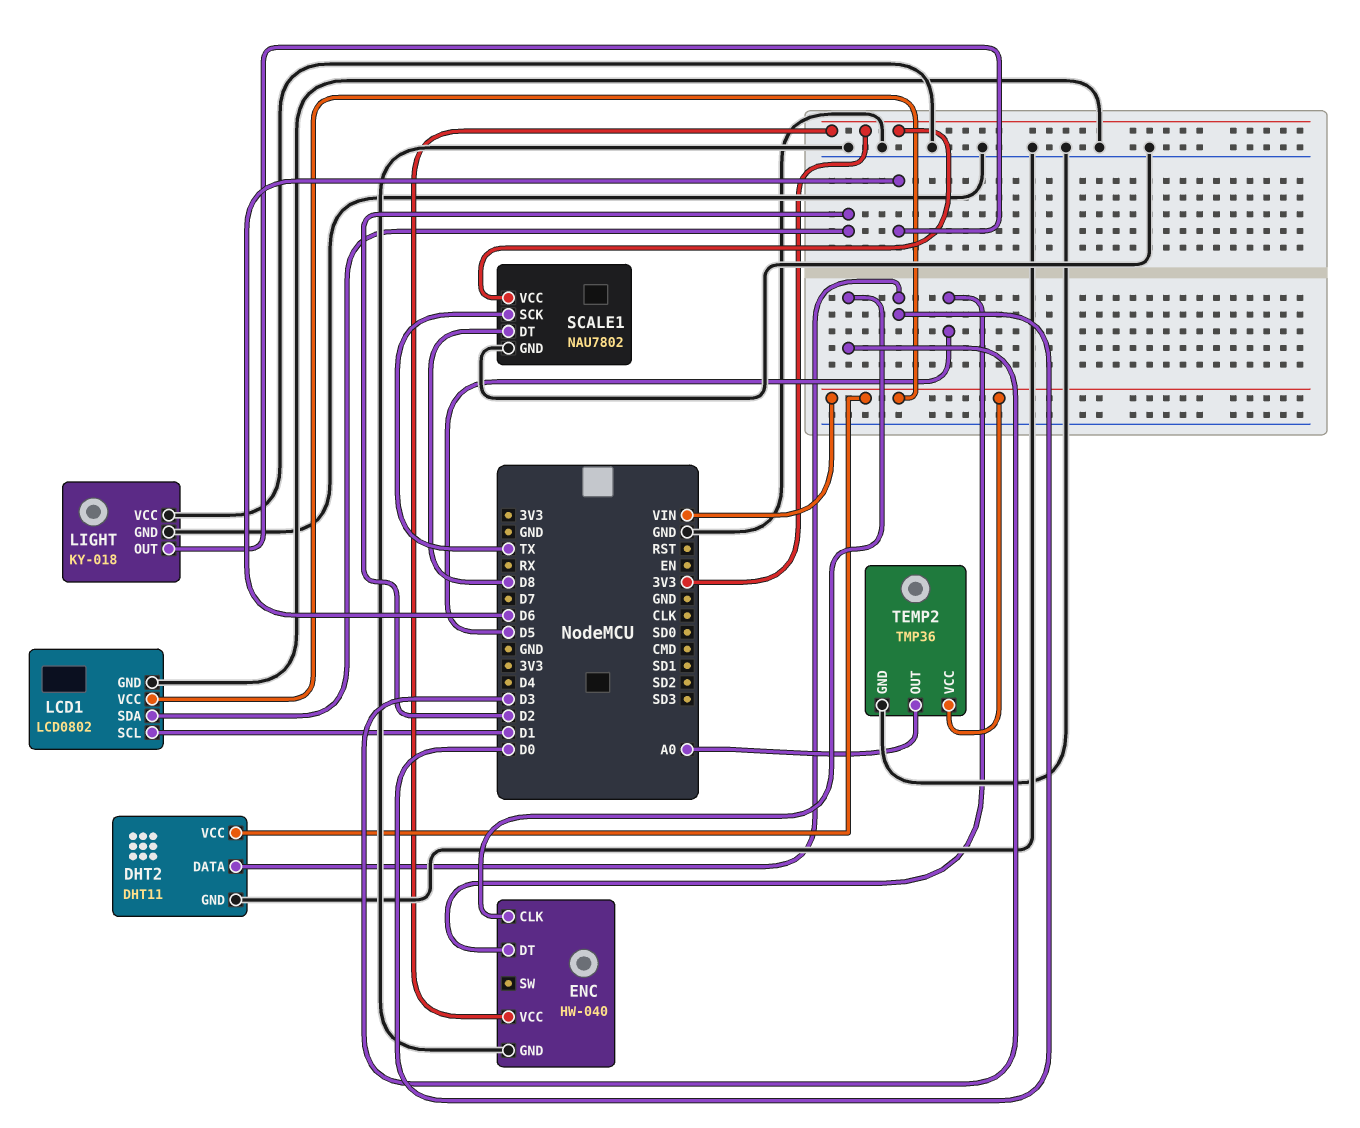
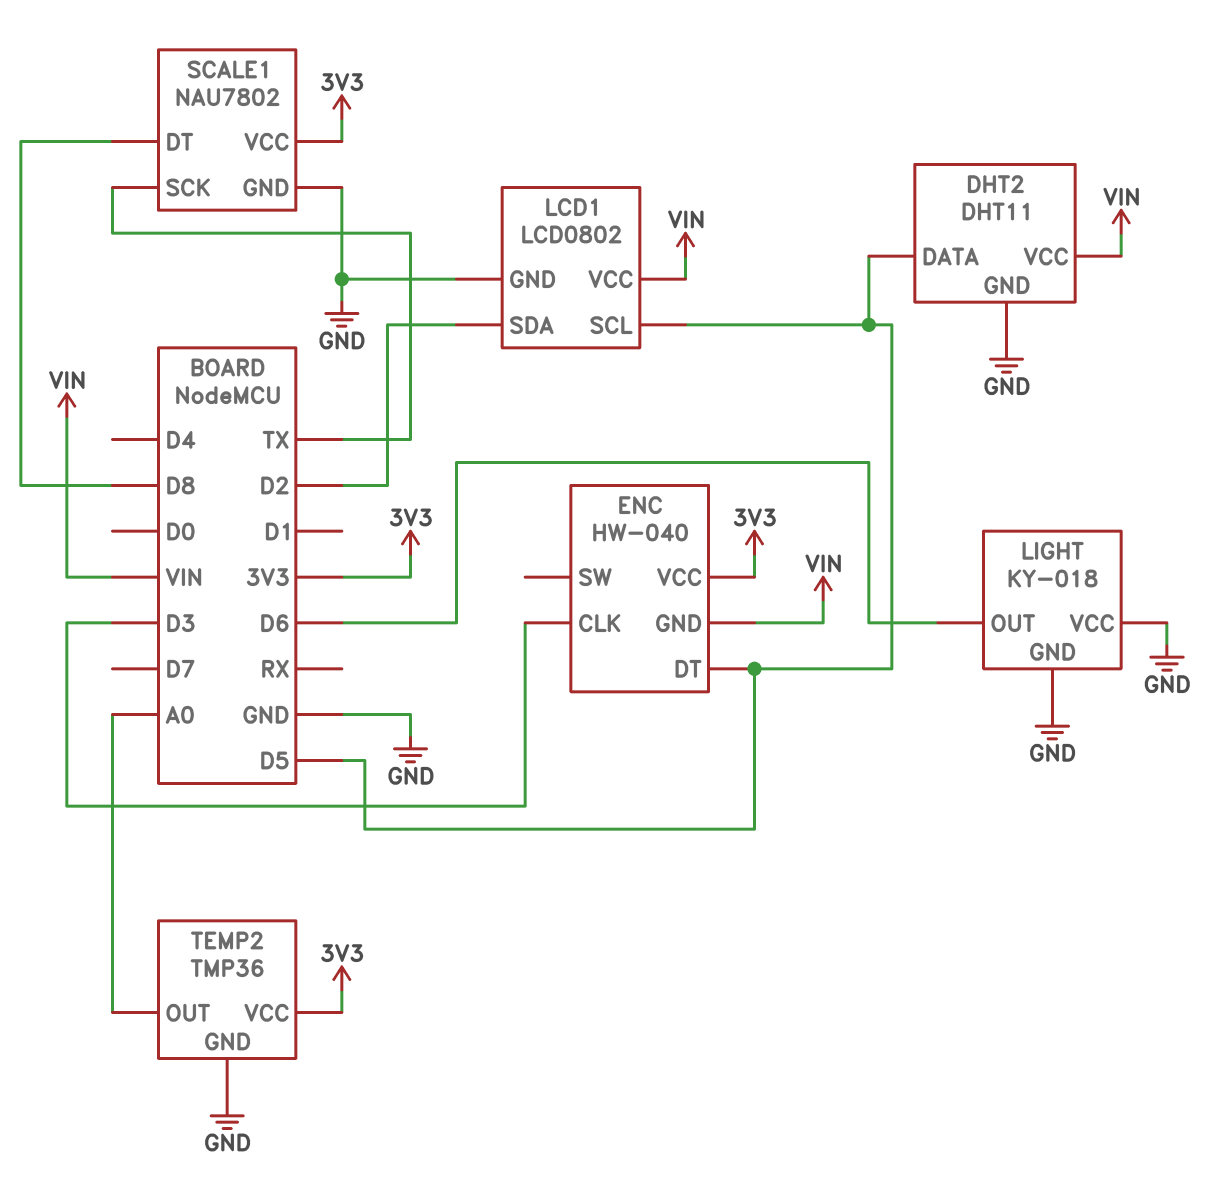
DHT2 pin DATA: D0 -> D5
ENC pin GND: GND -> VIN
LCD1 pin SCL: D1 -> D5
TEMP2 pin VCC: VIN -> 3V3

